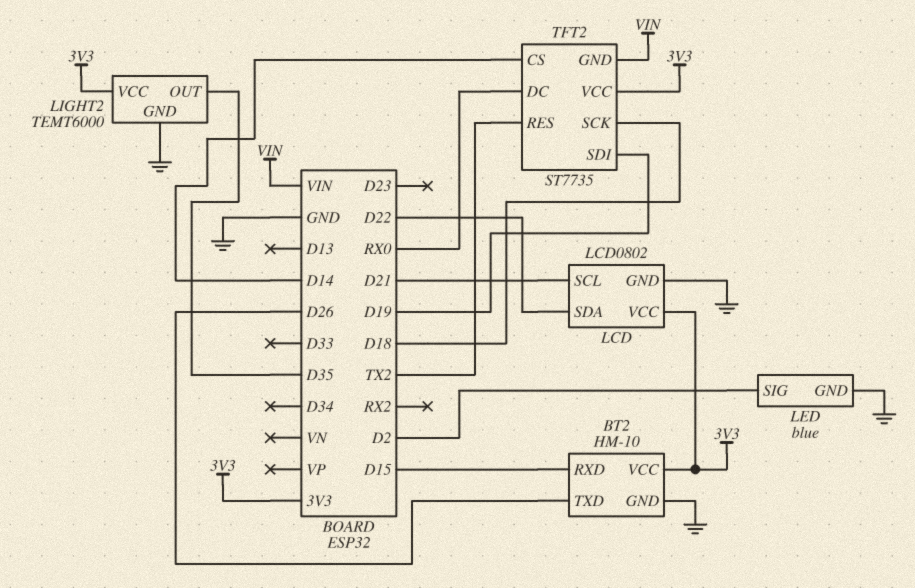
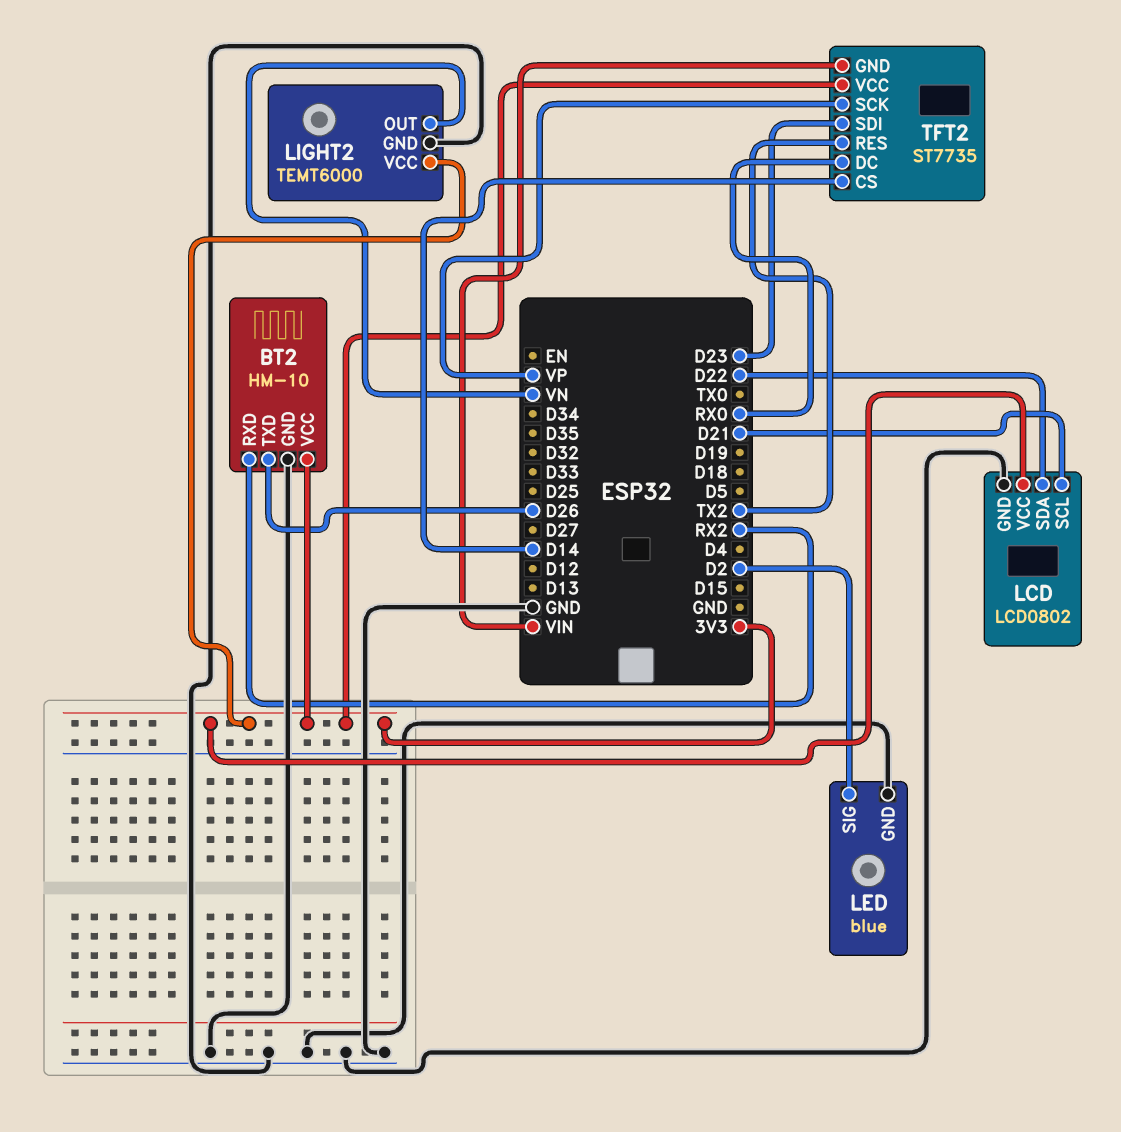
BT2 pin RXD: D15 -> RX2
LIGHT2 pin OUT: D35 -> VN
TFT2 pin SCK: D18 -> VP
TFT2 pin SDI: D19 -> D23

